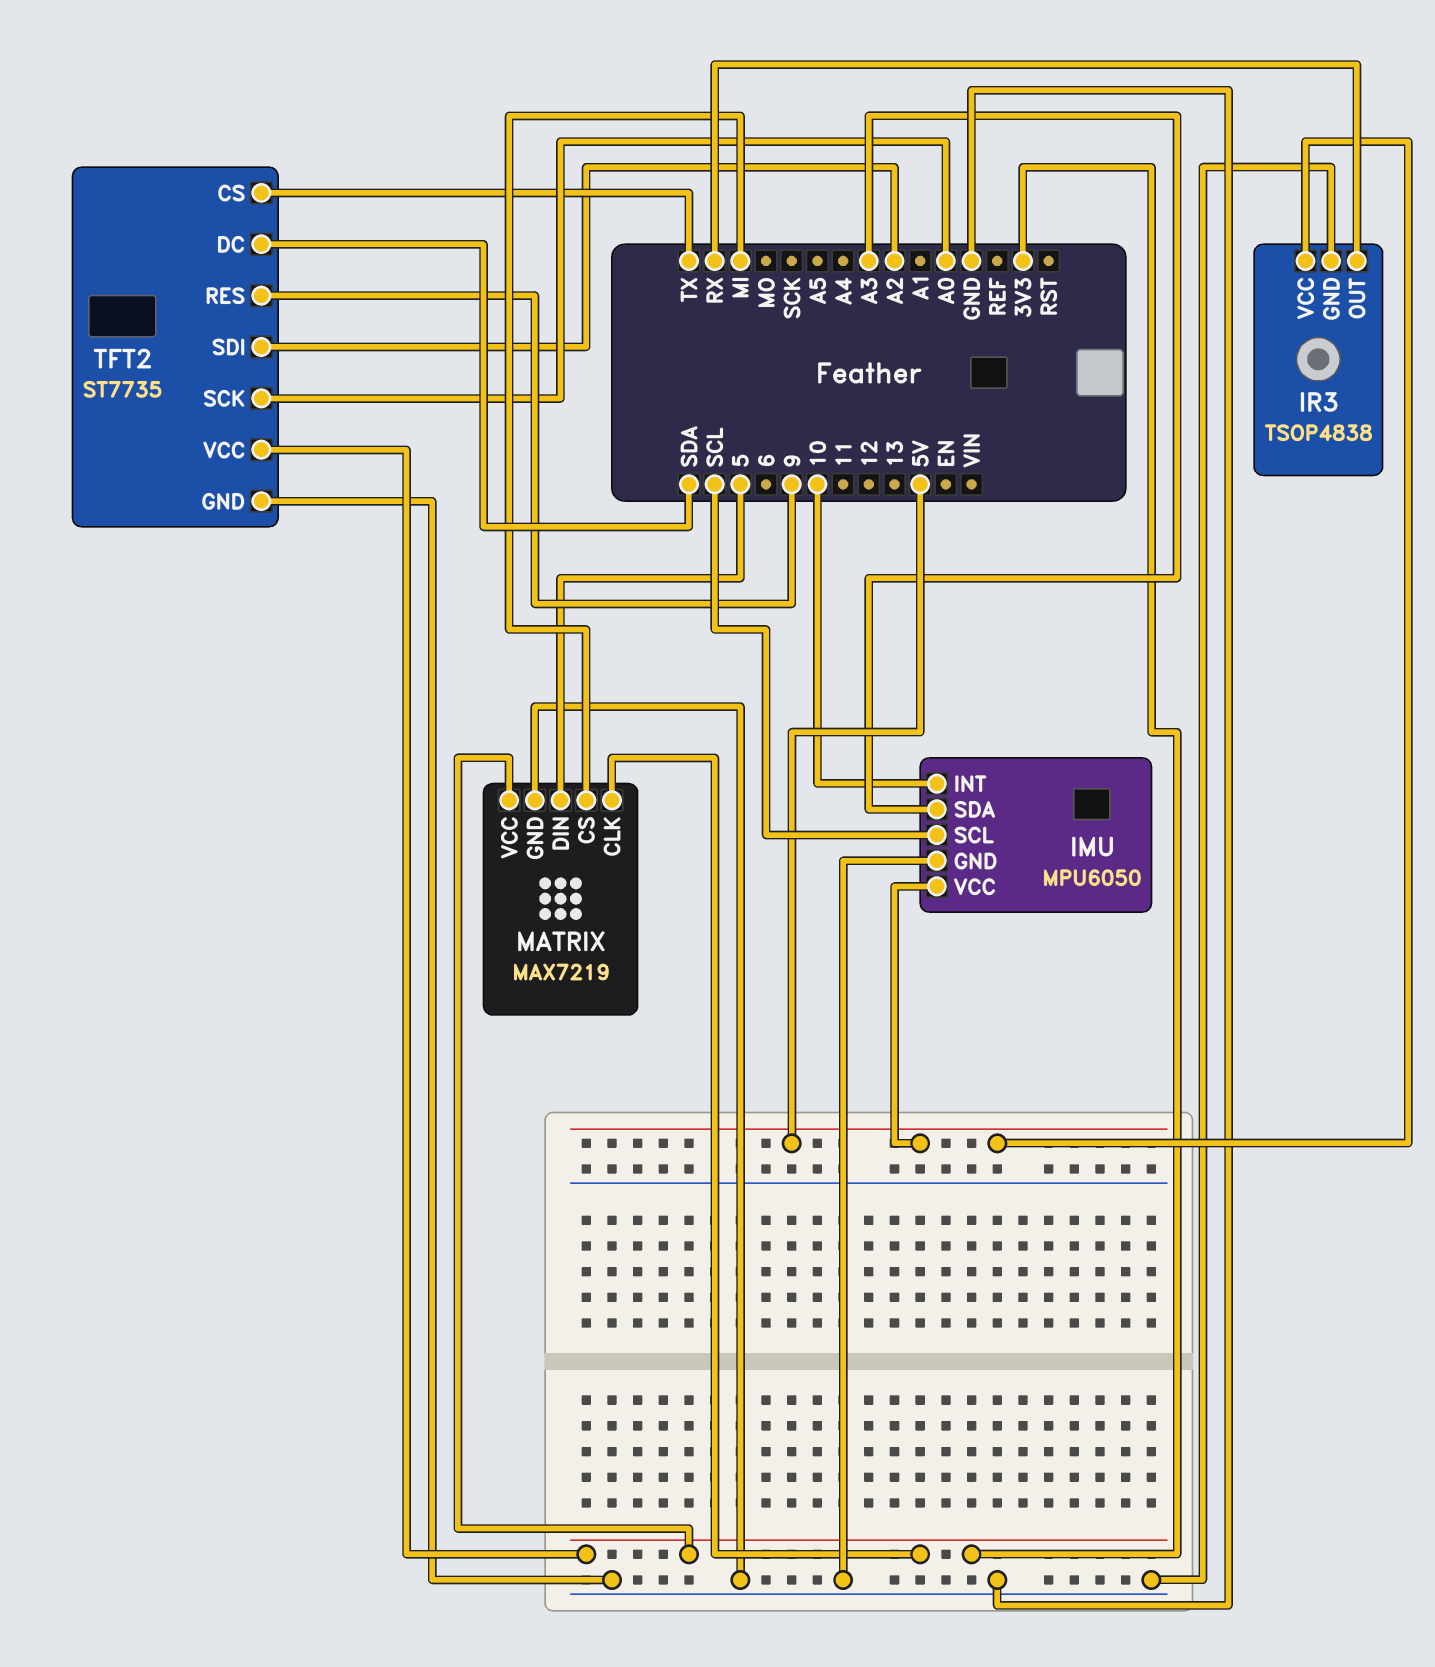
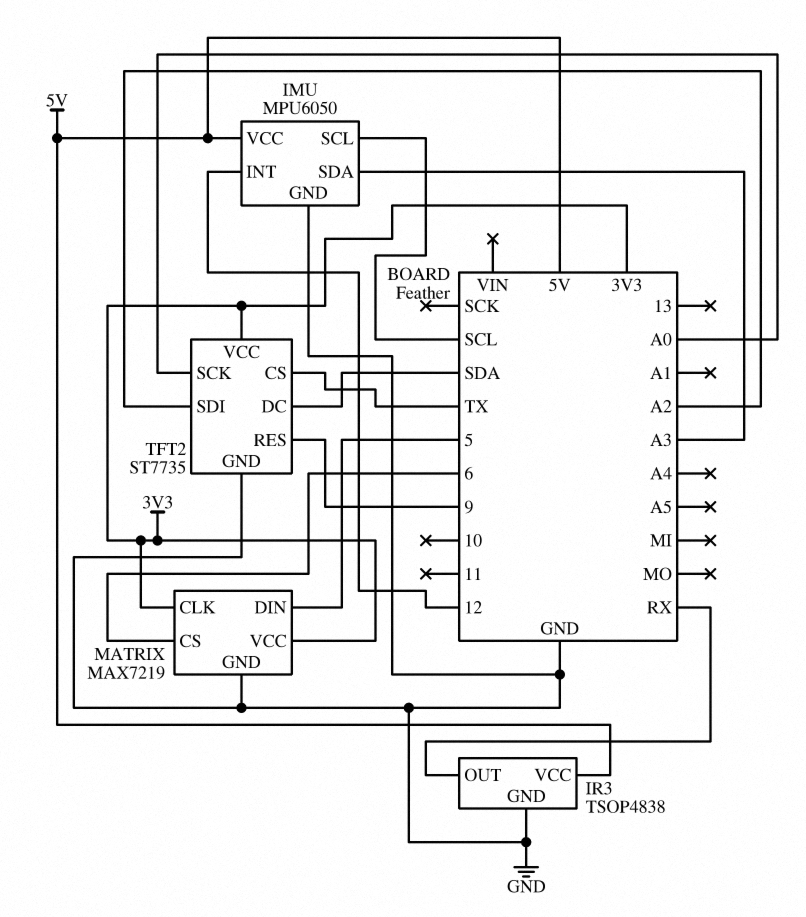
IMU pin INT: 10 -> 12
MATRIX pin CS: MI -> 6

